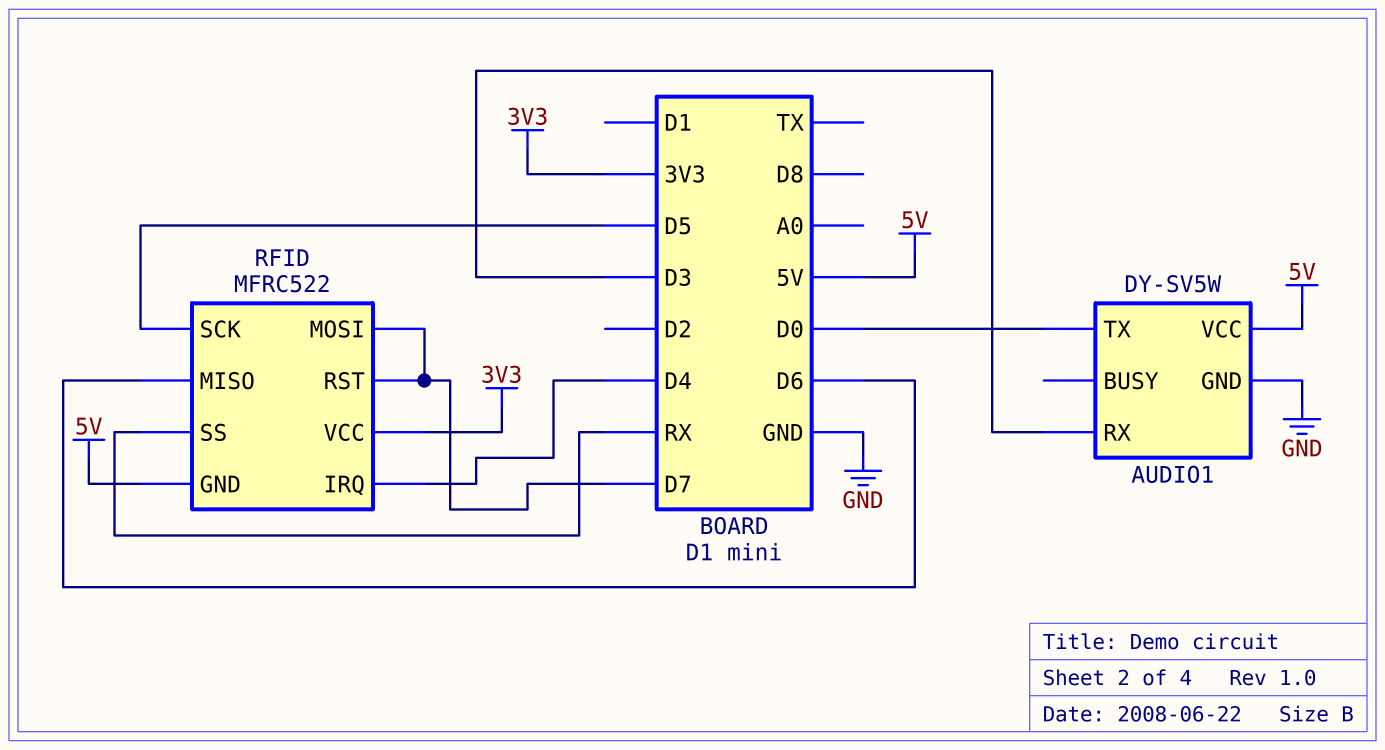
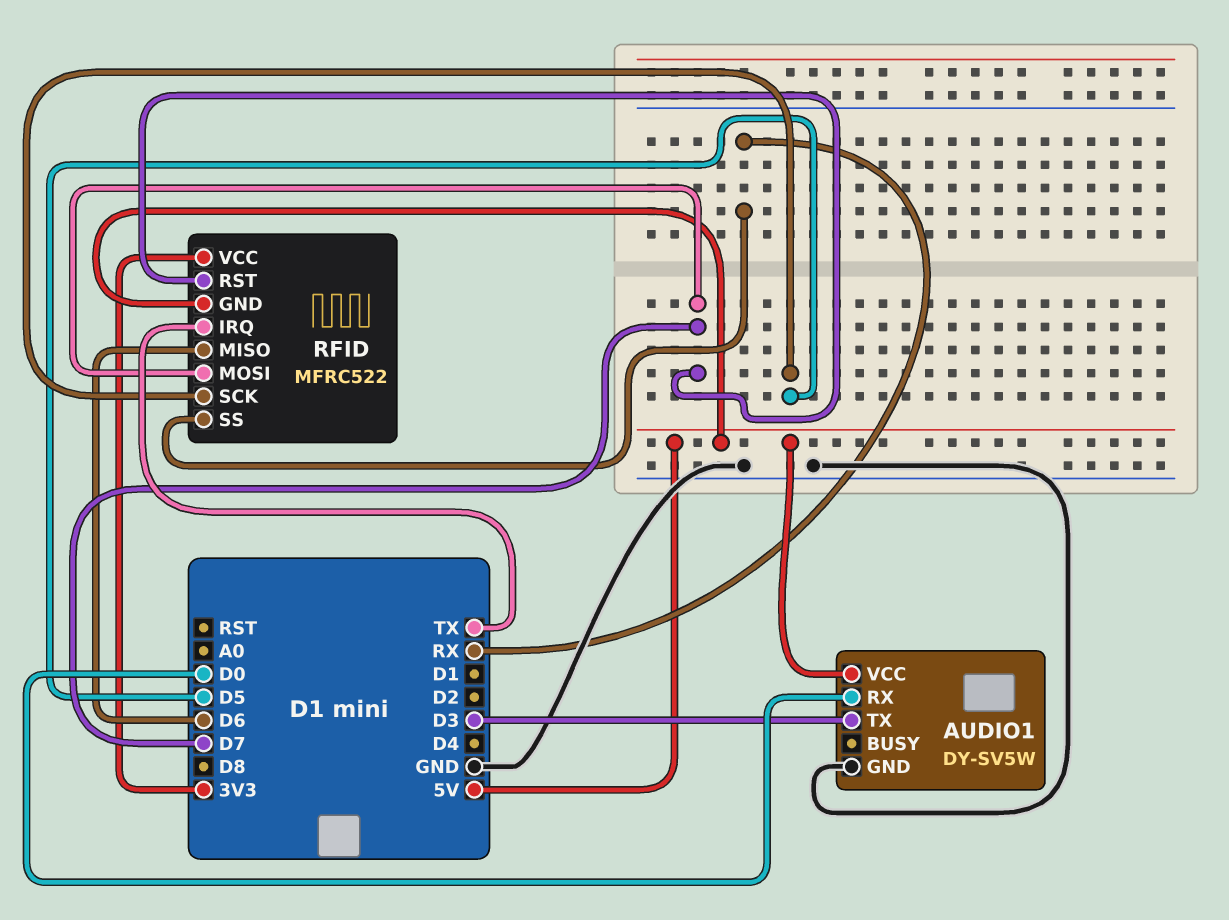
AUDIO1 pin RX: D3 -> D0
AUDIO1 pin TX: D0 -> D3
RFID pin IRQ: D4 -> TX

